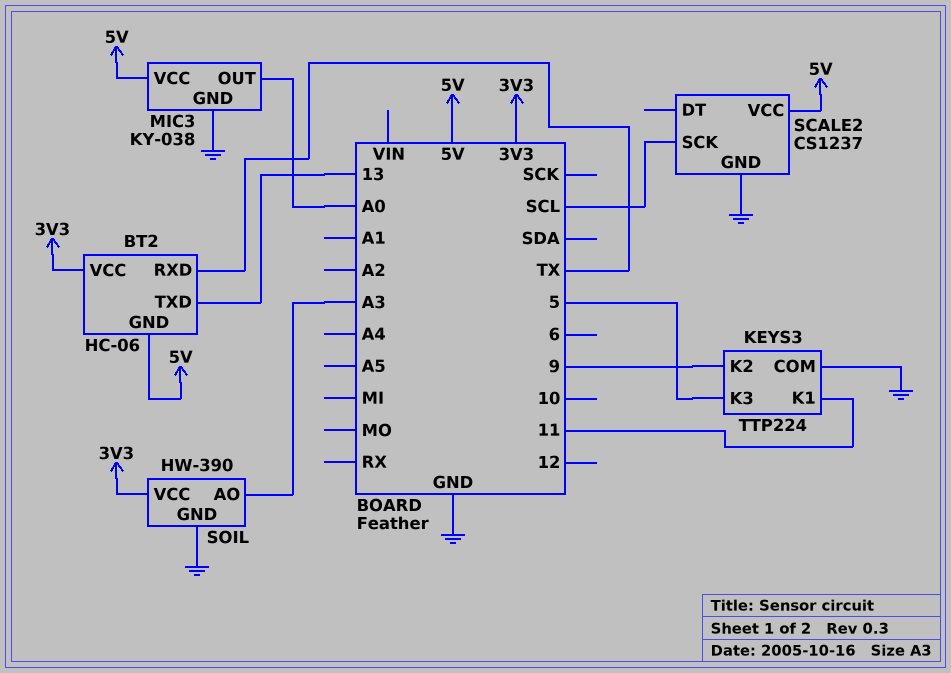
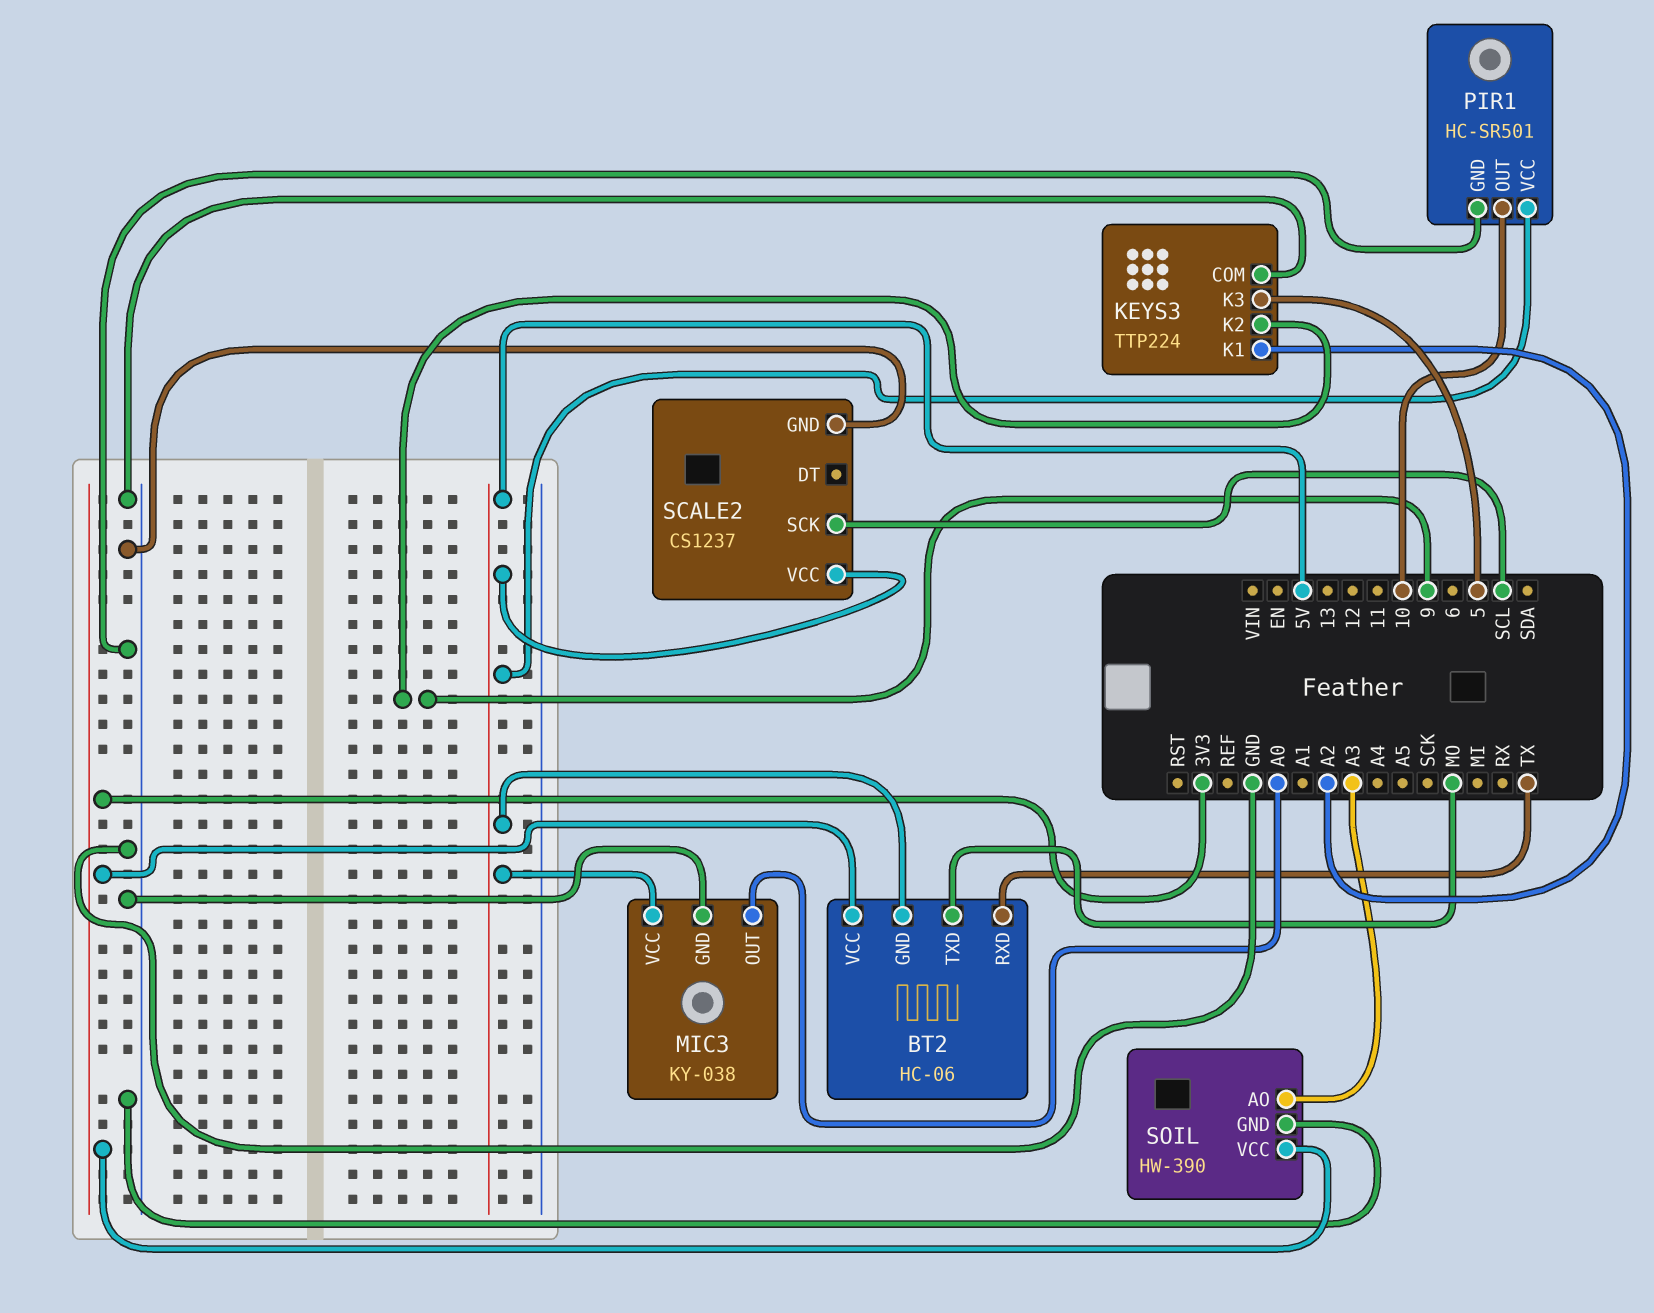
BT2 pin TXD: 13 -> MO
KEYS3 pin K1: 11 -> A2
PIR1: none -> HC-SR501
PIR1 pin GND: none -> GND
PIR1 pin OUT: none -> 10
PIR1 pin VCC: none -> 5V

